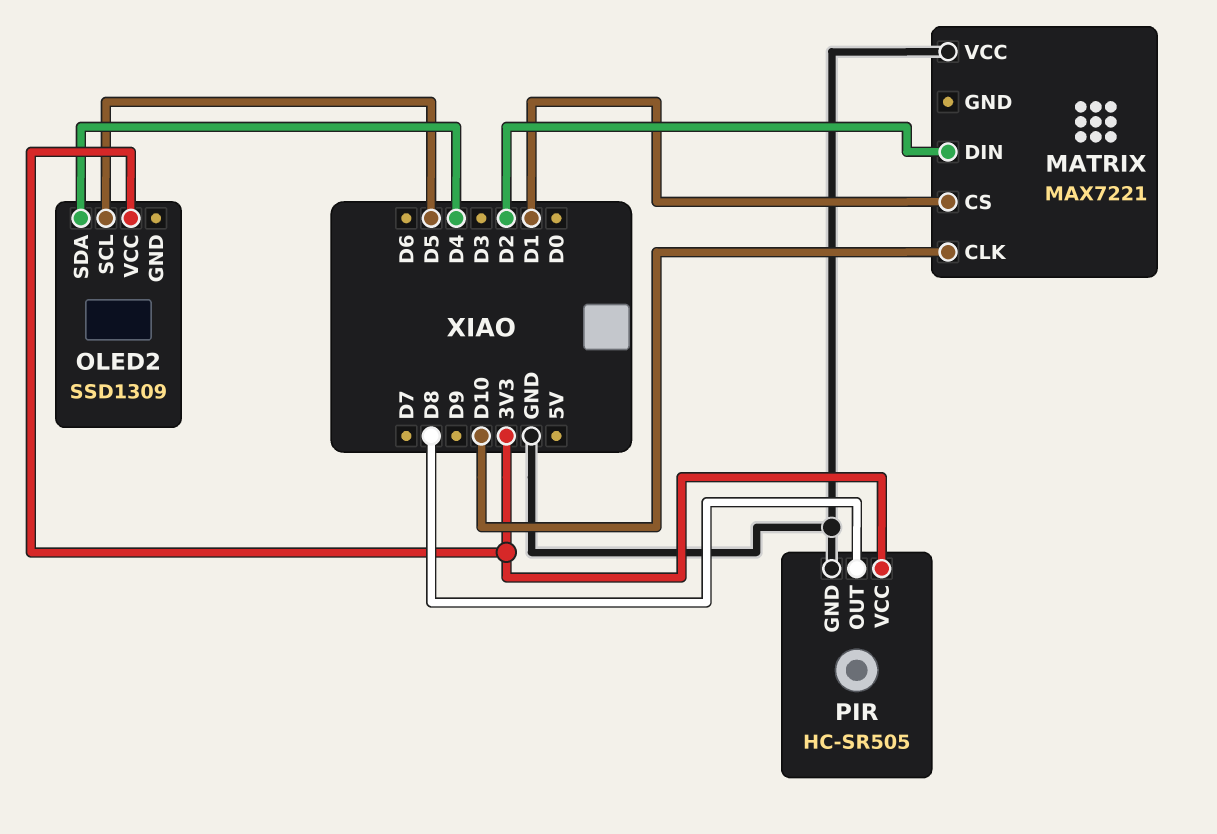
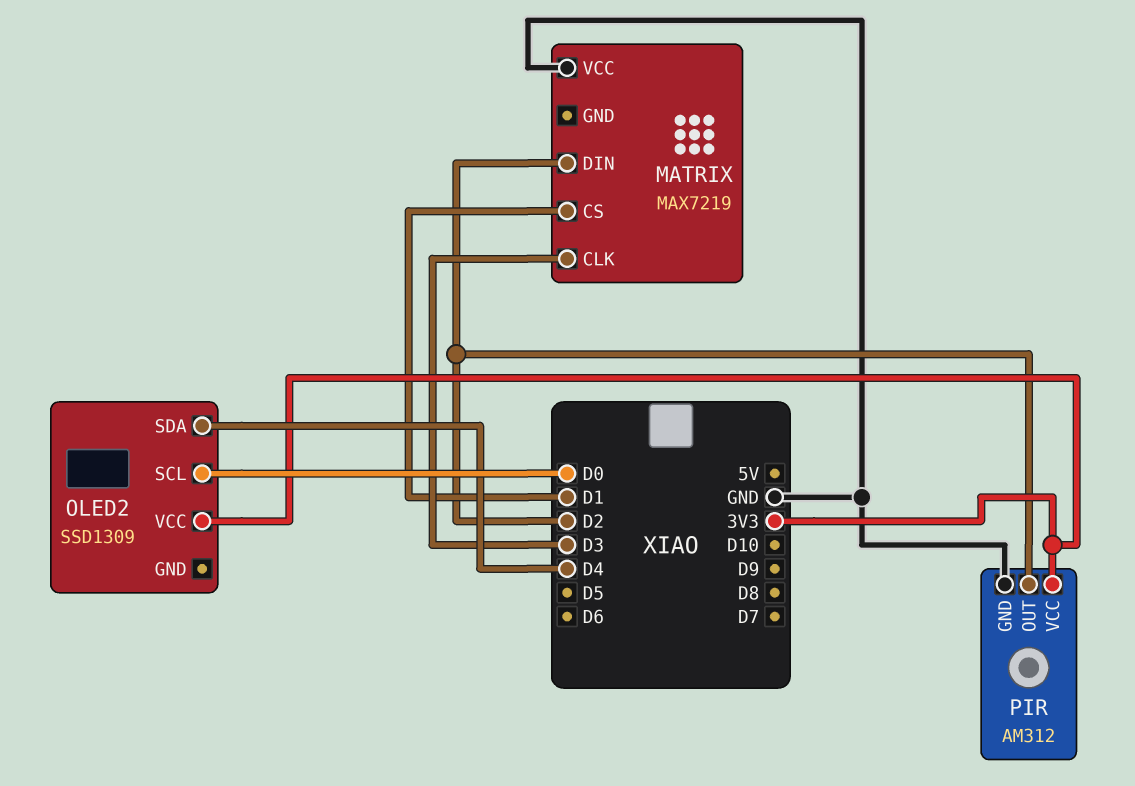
MATRIX: MAX7221 -> MAX7219
MATRIX pin CLK: D10 -> D3
OLED2 pin SCL: D5 -> D0
PIR: HC-SR505 -> AM312
PIR pin OUT: D8 -> D2

